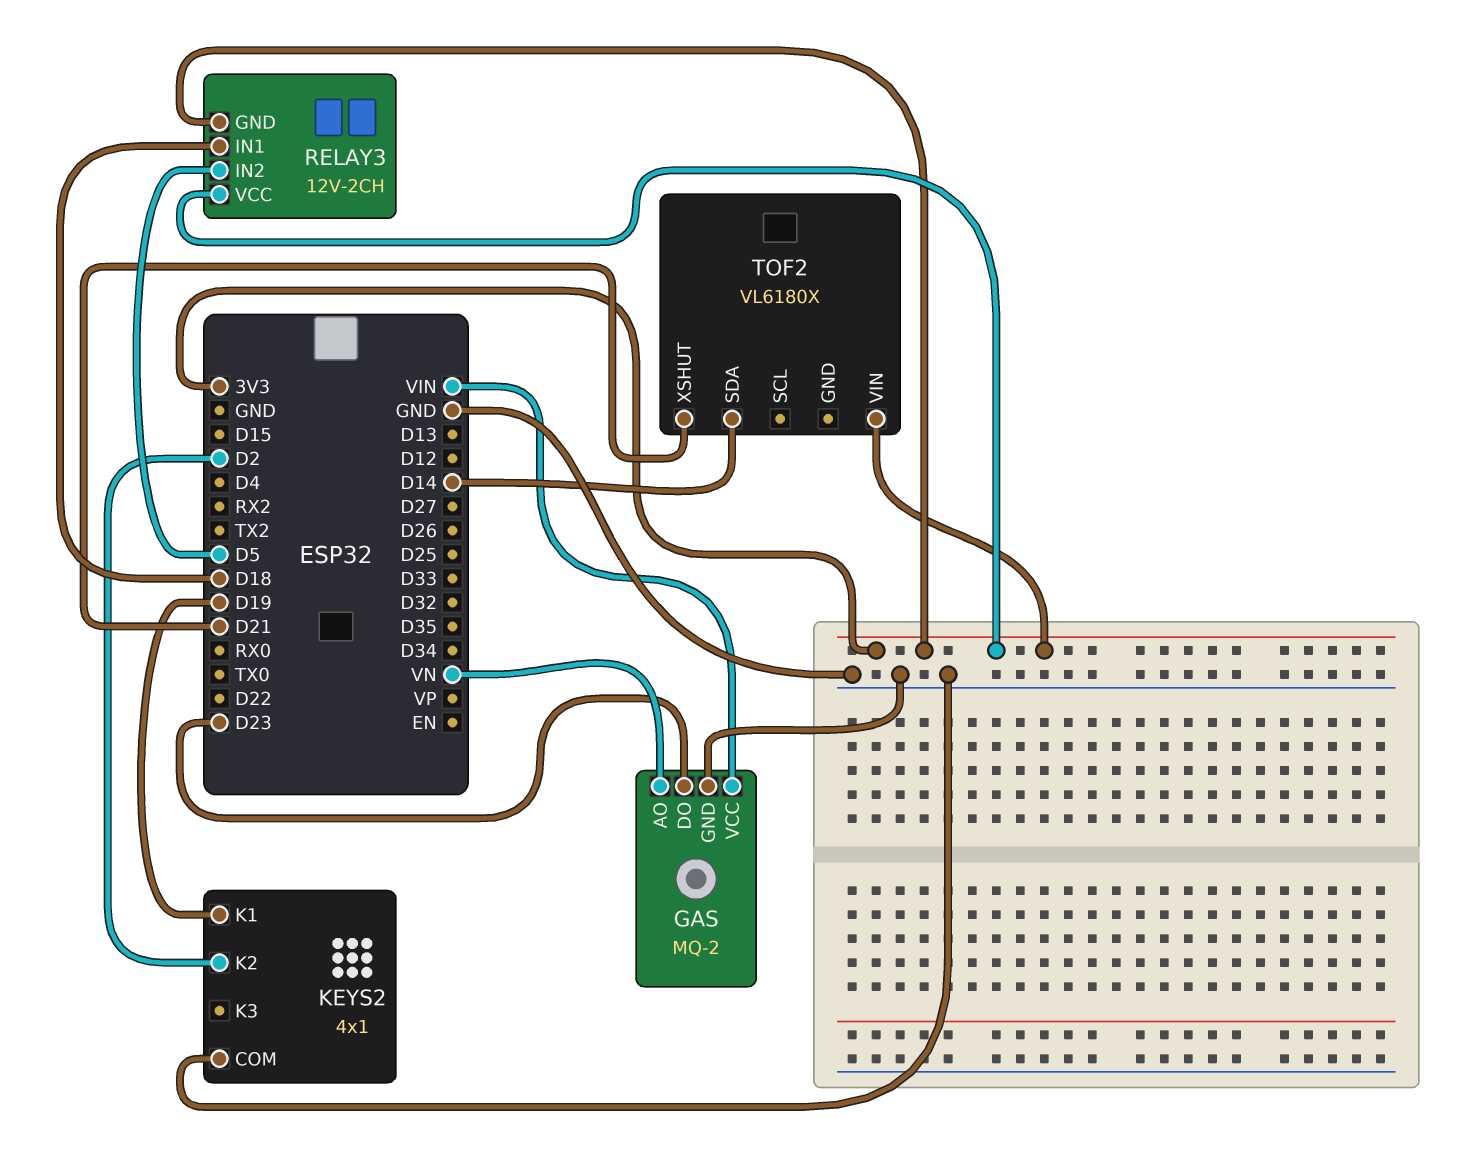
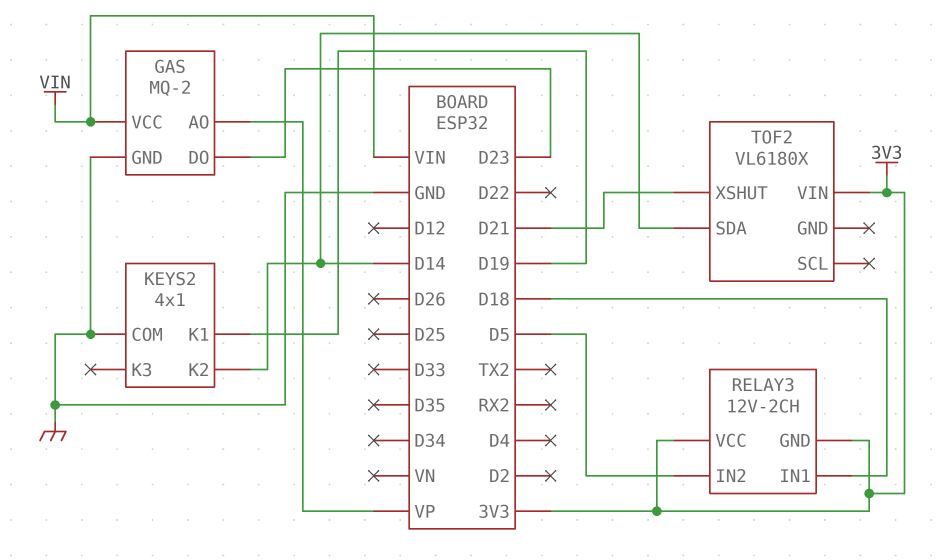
GAS pin AO: VN -> VP
KEYS2 pin K2: D2 -> D14

